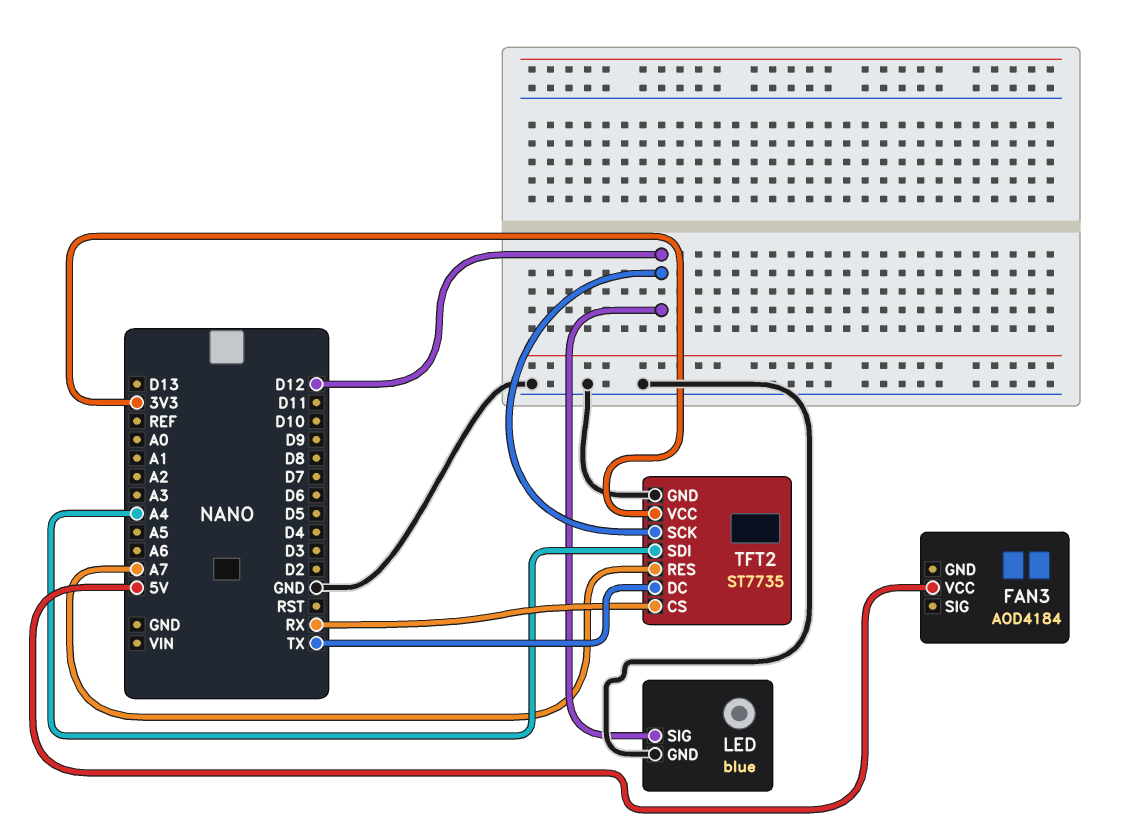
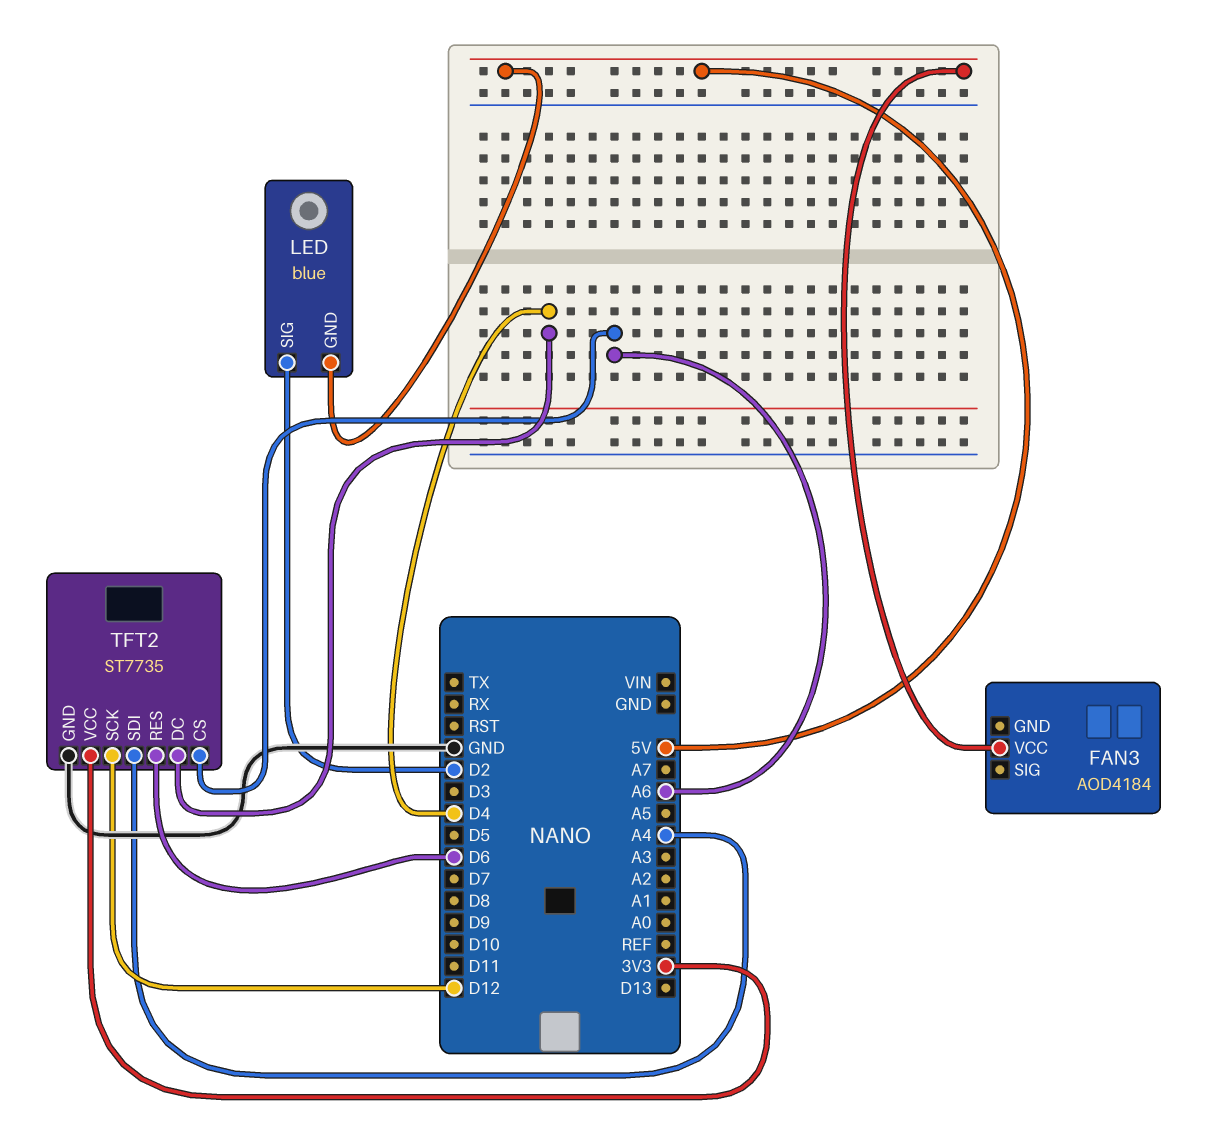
LED pin GND: GND -> 5V
LED pin SIG: D12 -> D2
TFT2 pin CS: RX -> A6
TFT2 pin DC: TX -> D4
TFT2 pin RES: A7 -> D6

